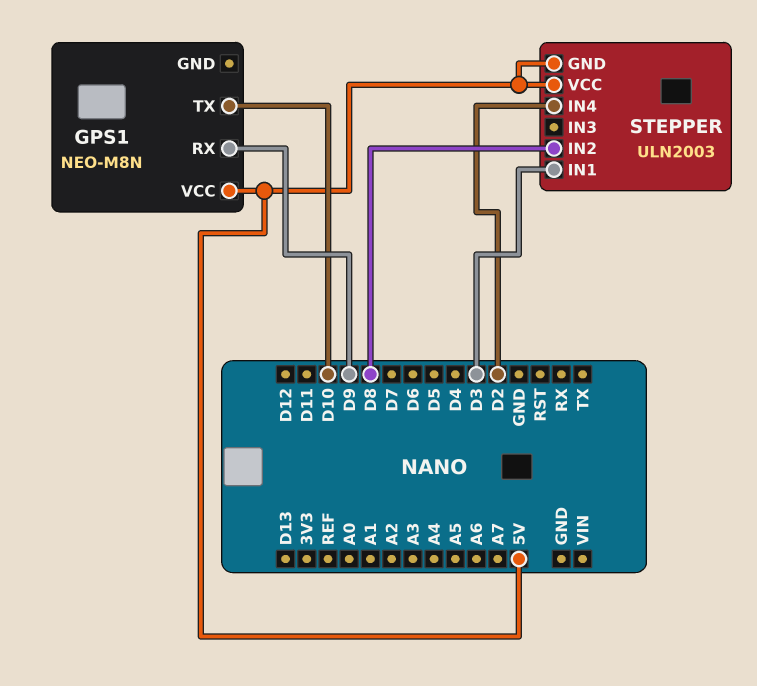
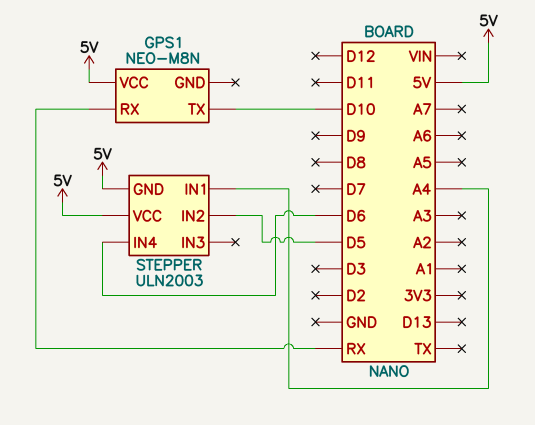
GPS1 pin RX: D9 -> RX
STEPPER pin IN1: D3 -> A4
STEPPER pin IN2: D8 -> D5
STEPPER pin IN4: D2 -> D6

